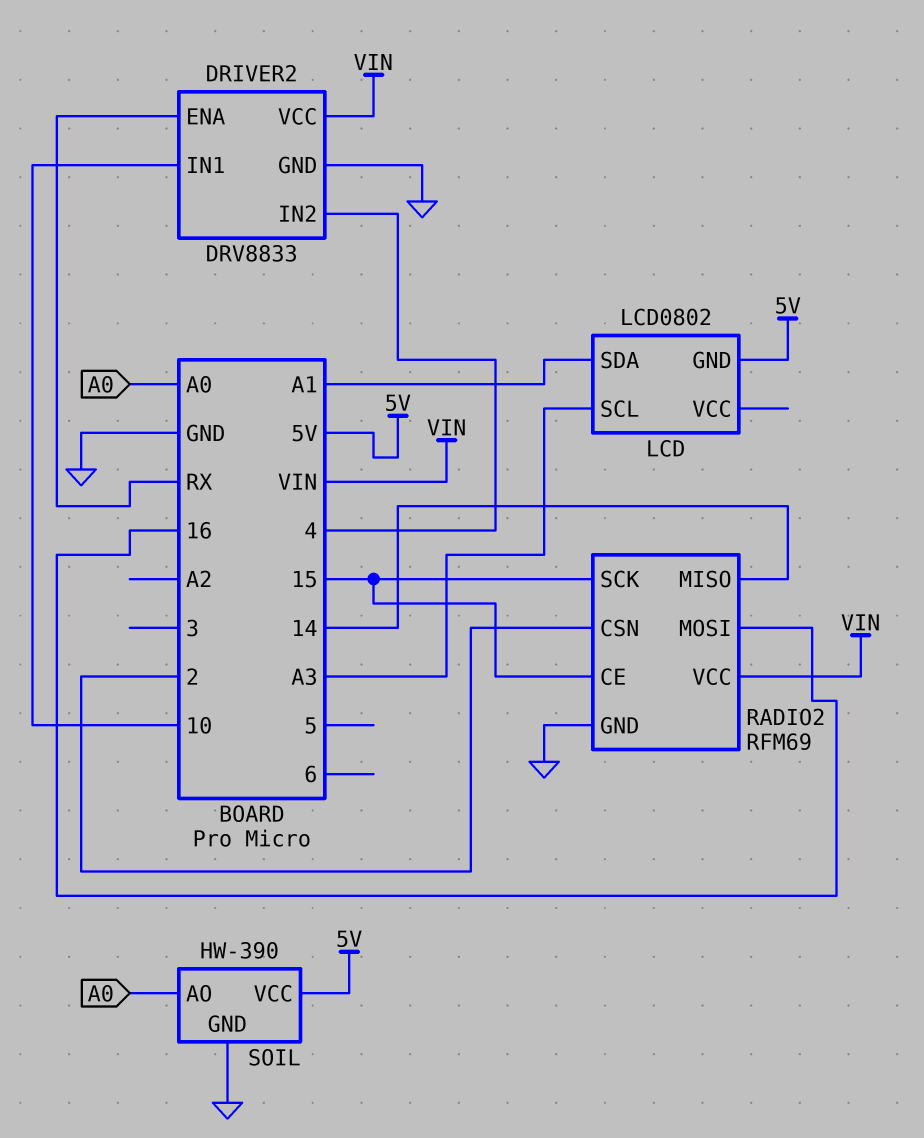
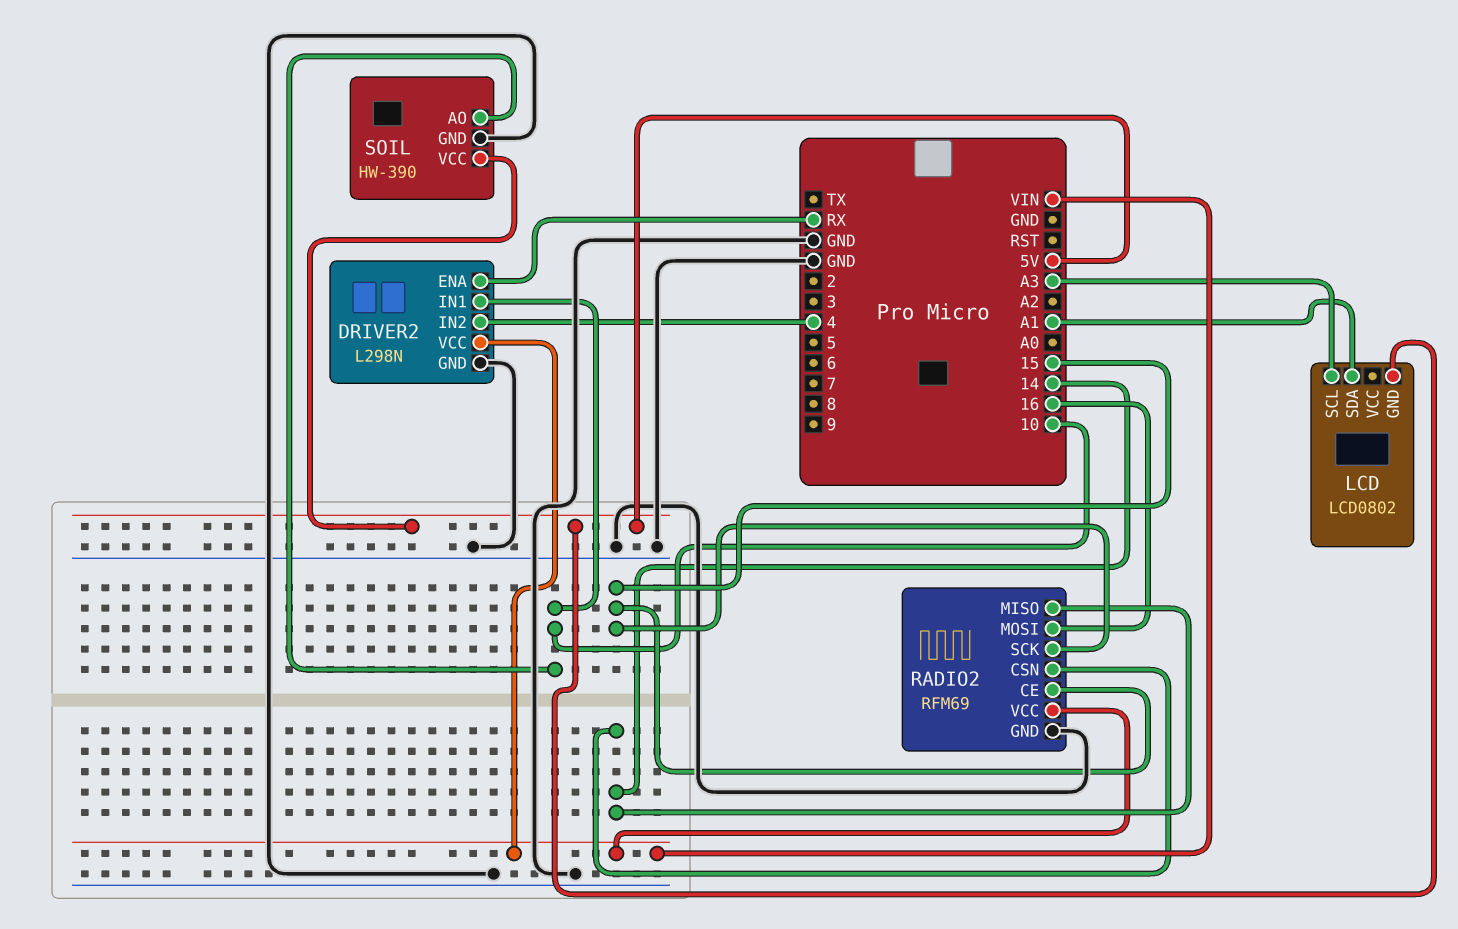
DRIVER2: DRV8833 -> L298N
RADIO2 pin CSN: 2 -> 14
SOIL pin AO: A0 -> 10

